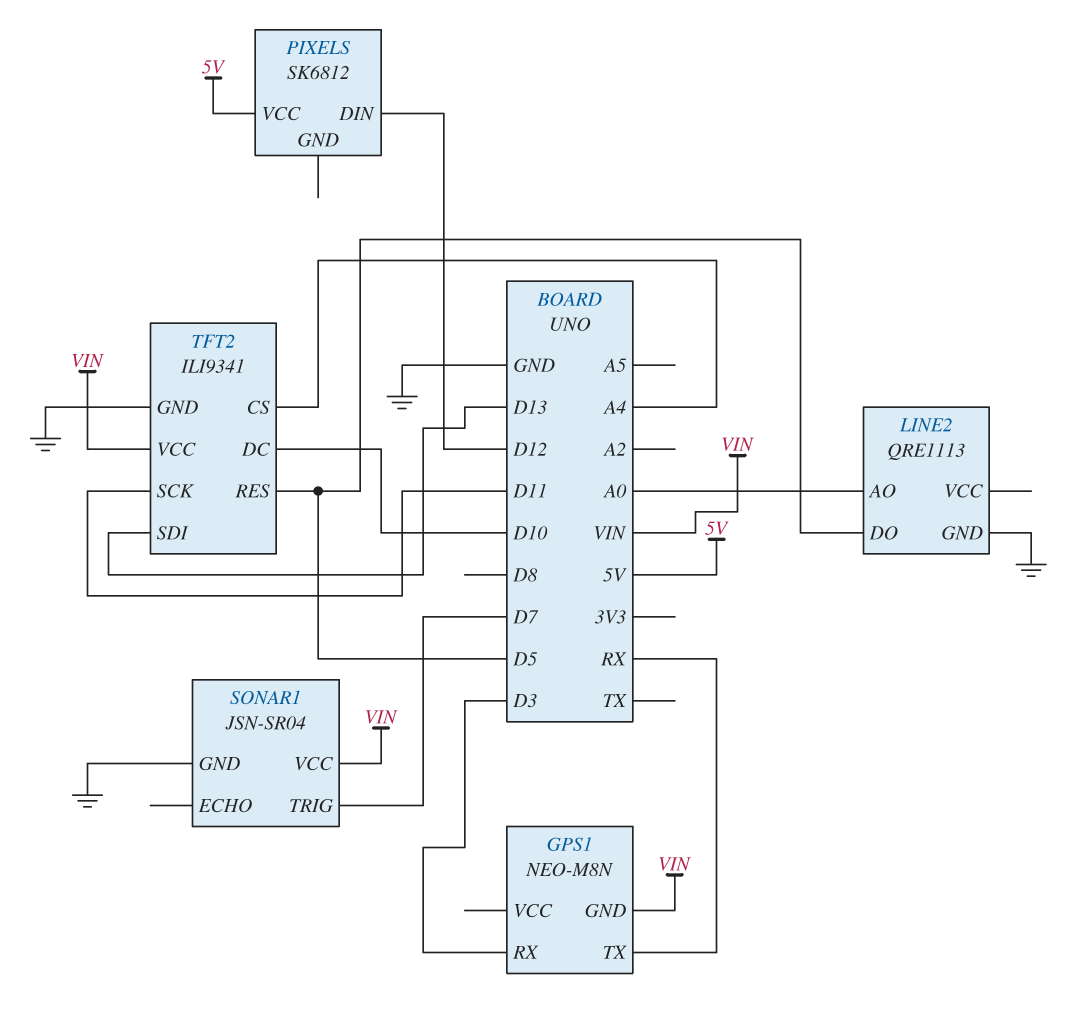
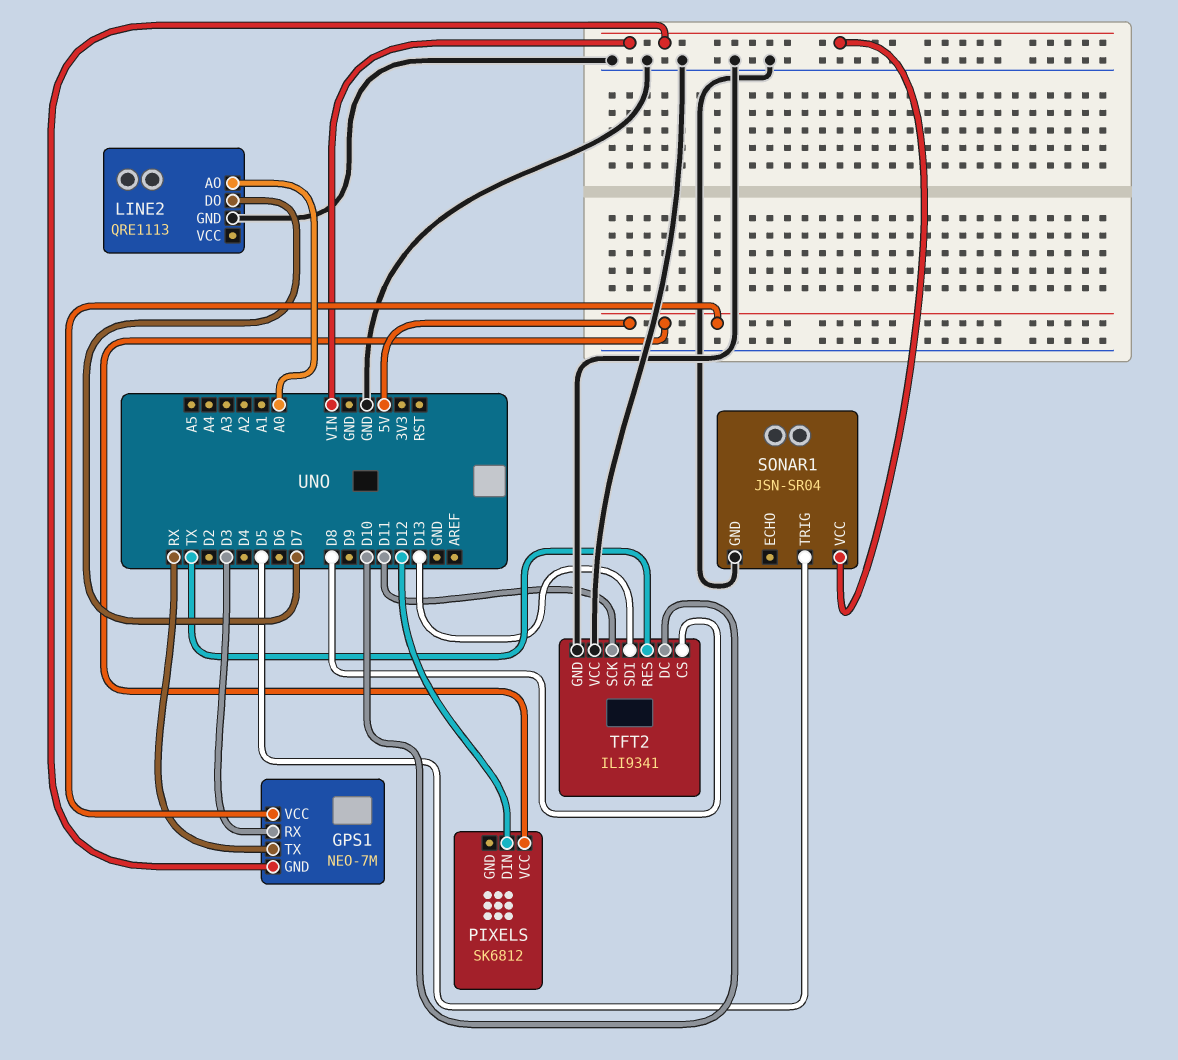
GPS1: NEO-M8N -> NEO-7M
GPS1 pin VCC: none -> 5V
LINE2 pin DO: D5 -> D7
SONAR1 pin TRIG: D7 -> D5
TFT2 pin CS: A4 -> D8
TFT2 pin RES: D5 -> TX
TFT2 pin VCC: VIN -> GND

